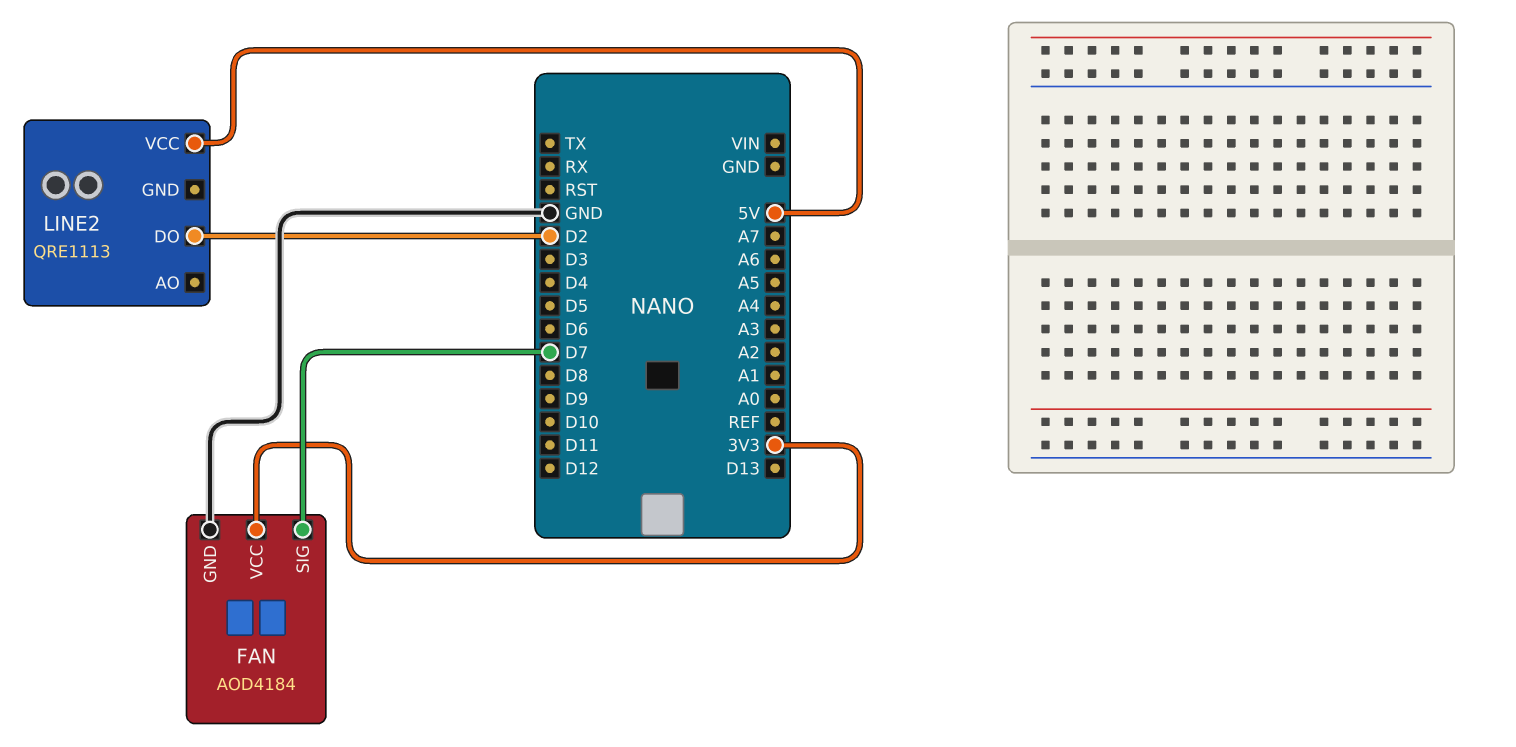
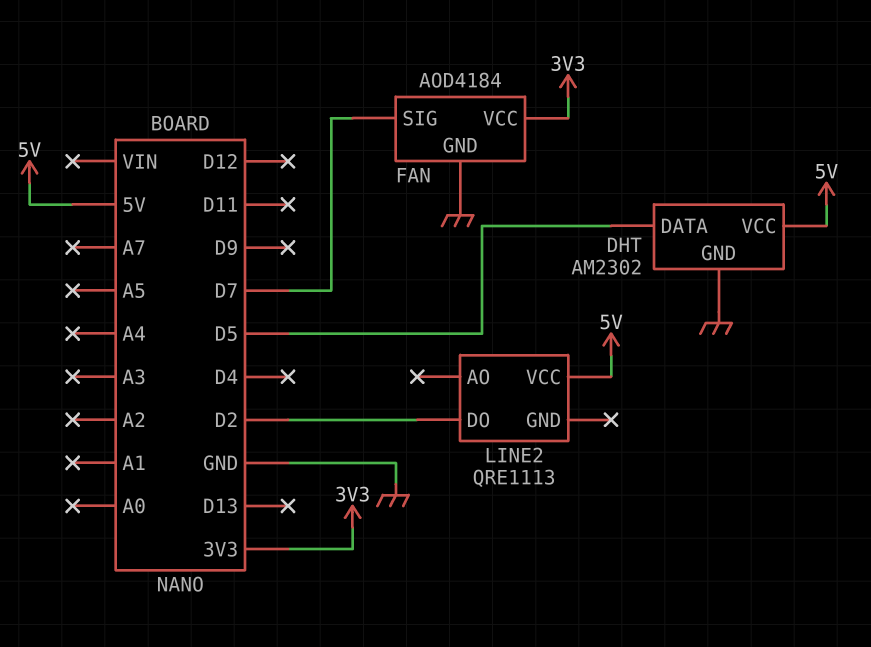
DHT: none -> AM2302
DHT pin DATA: none -> D5
DHT pin GND: none -> GND
DHT pin VCC: none -> 5V

